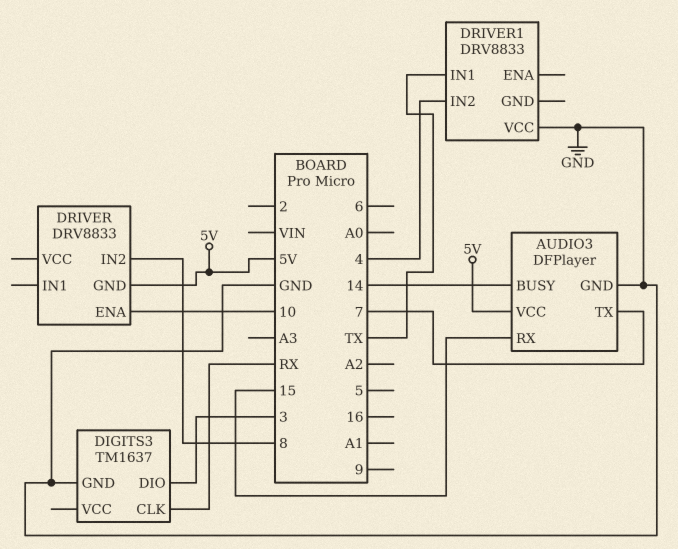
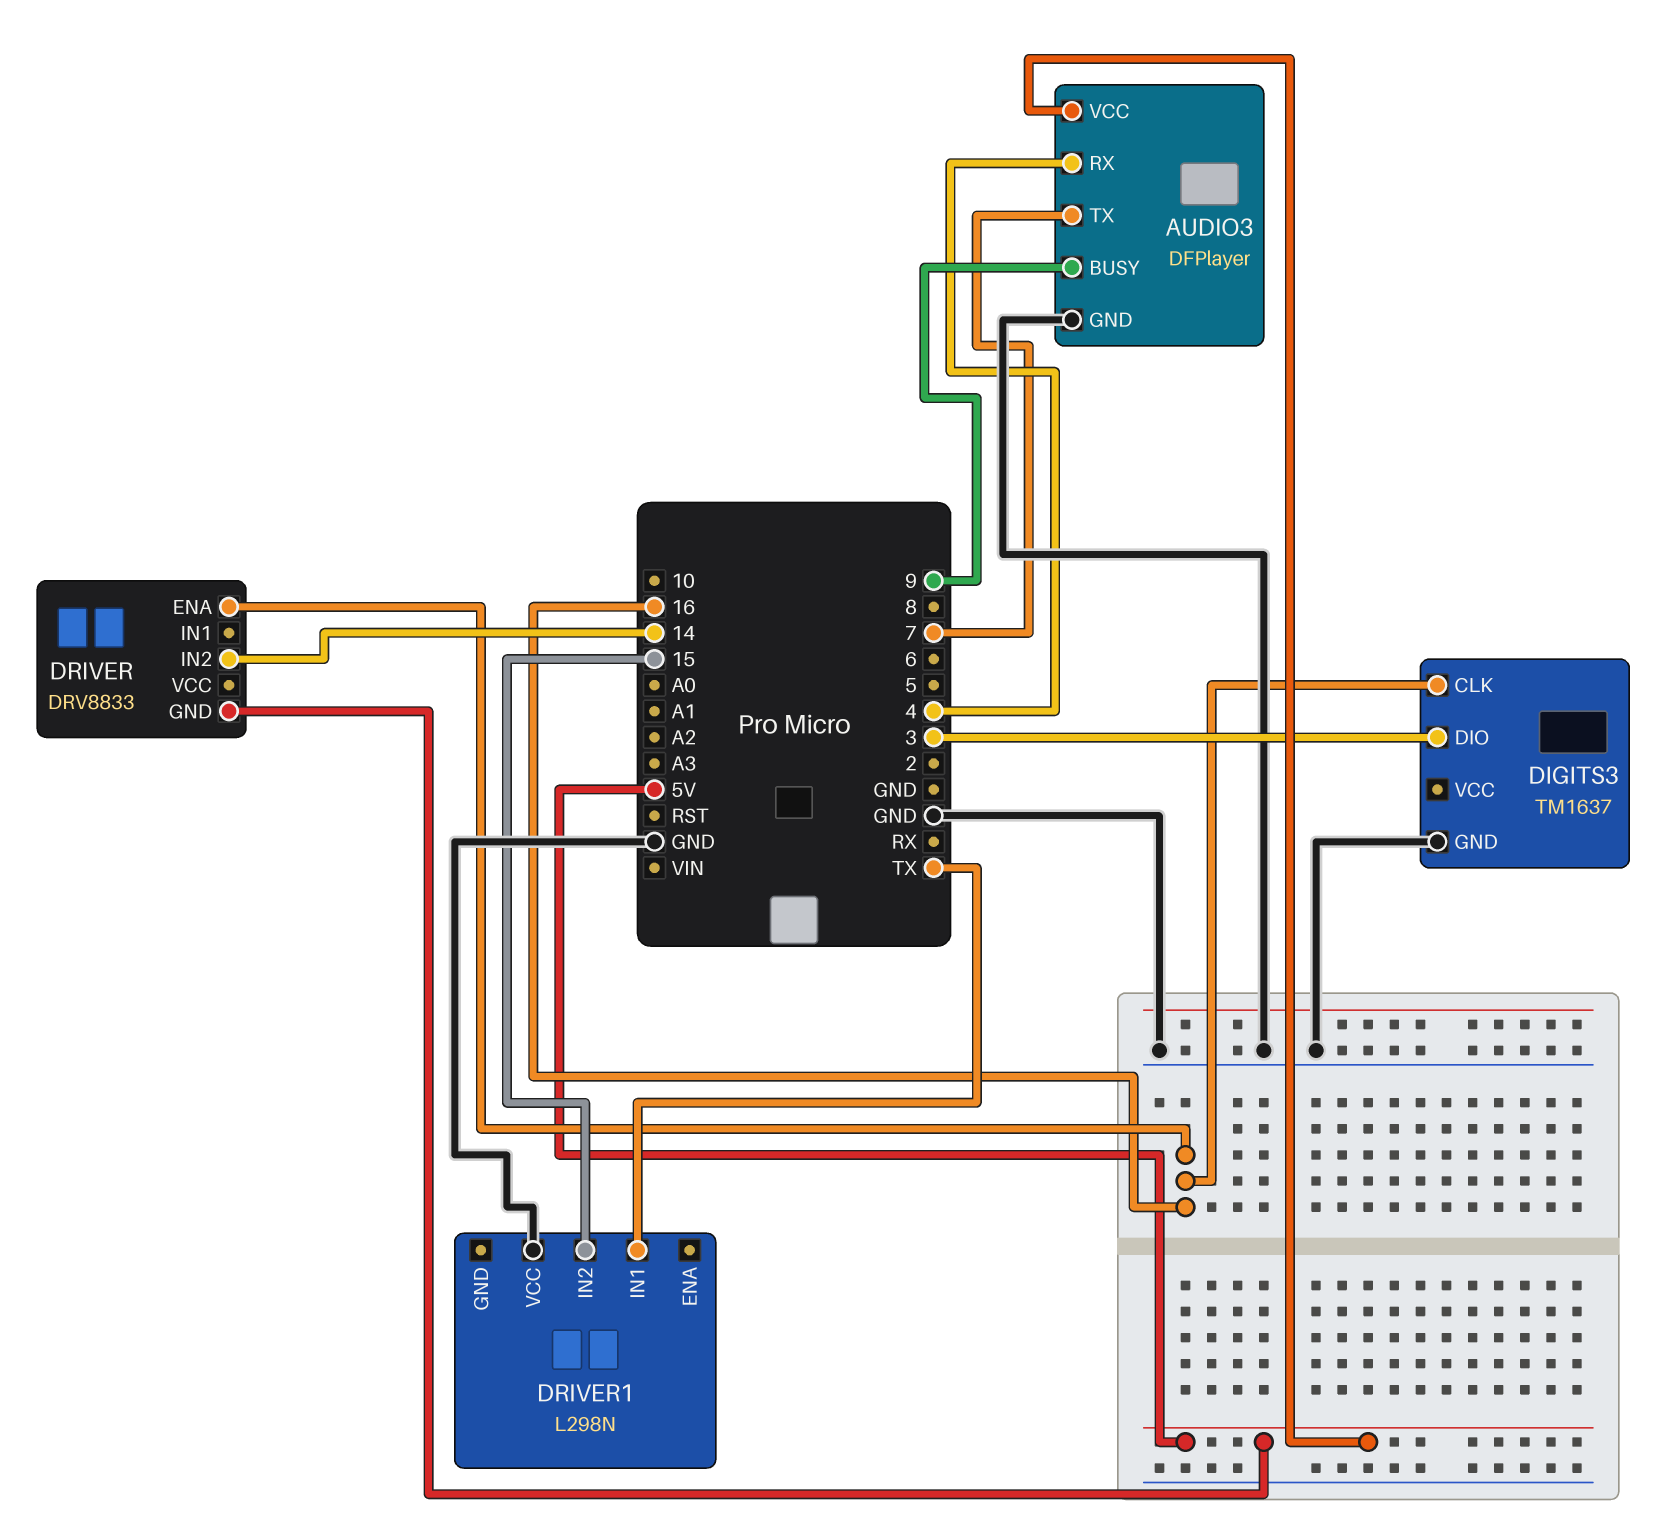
AUDIO3 pin BUSY: 14 -> 9
AUDIO3 pin RX: 15 -> 4
DIGITS3 pin CLK: RX -> 16
DRIVER pin ENA: 10 -> 16
DRIVER pin IN2: 8 -> 14
DRIVER1: DRV8833 -> L298N
DRIVER1 pin IN2: 4 -> 15

